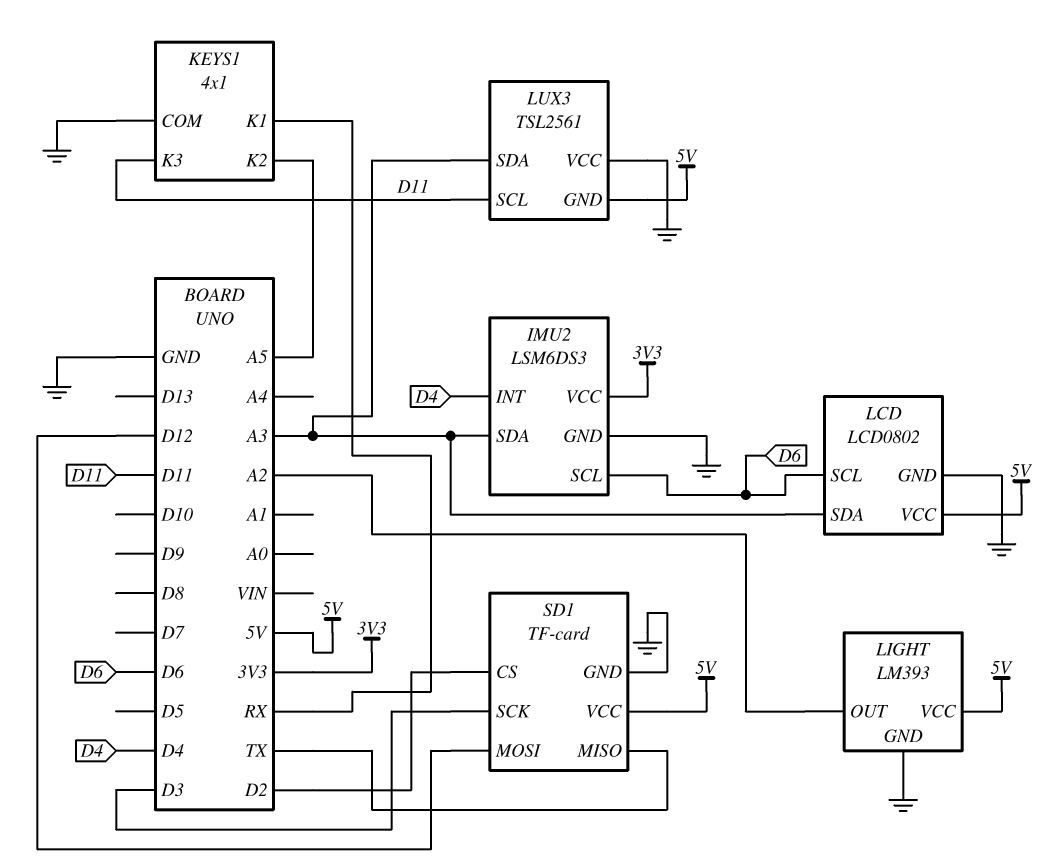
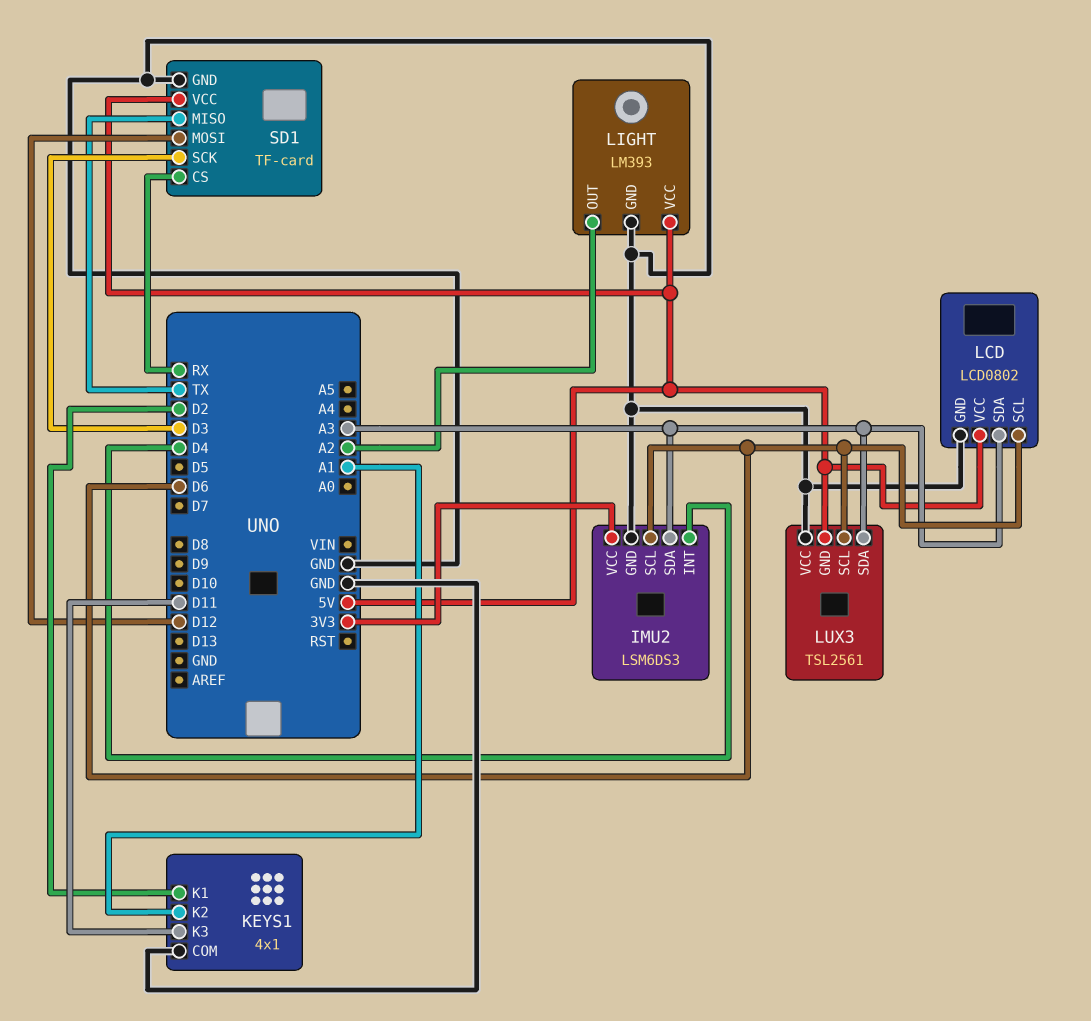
KEYS1 pin K1: RX -> D2
KEYS1 pin K2: A5 -> A1
LUX3 pin SCL: D11 -> D6
SD1 pin CS: D2 -> RX

